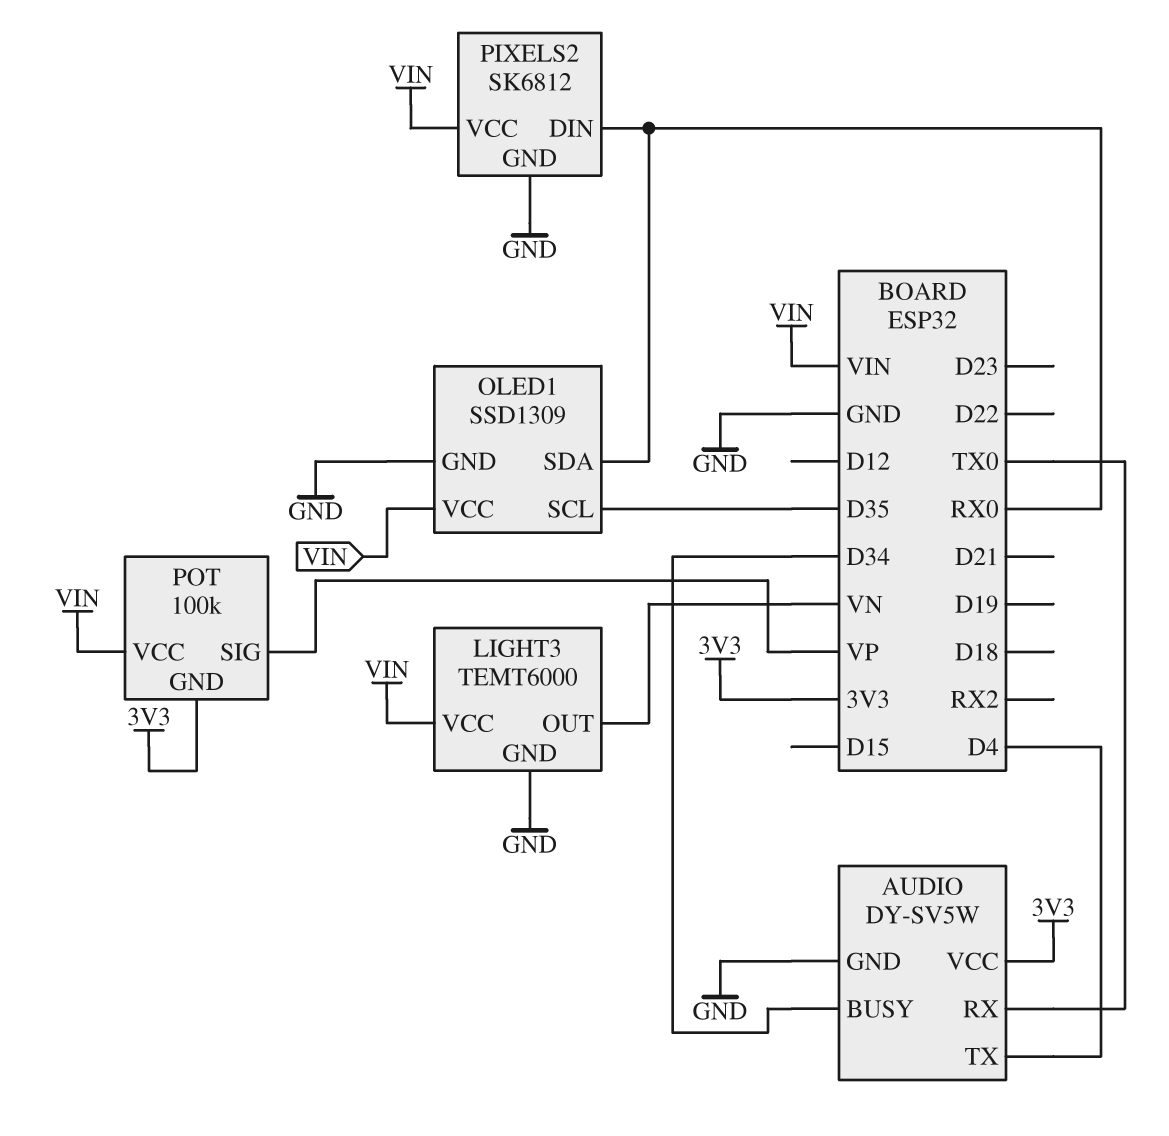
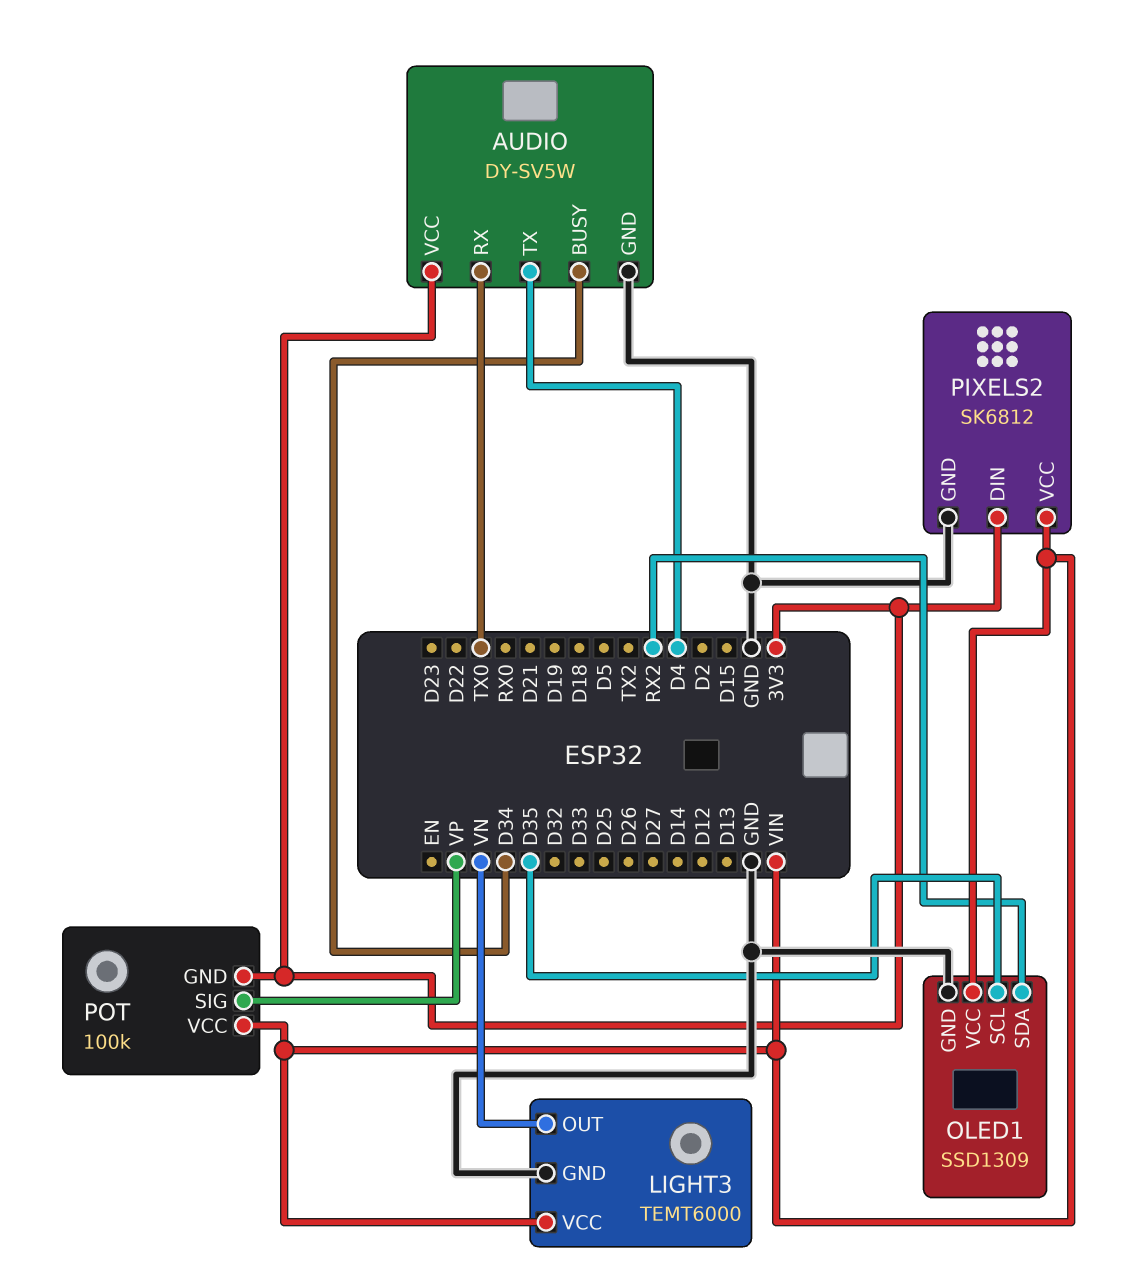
OLED1 pin SDA: RX0 -> RX2
PIXELS2 pin DIN: RX0 -> 3V3

